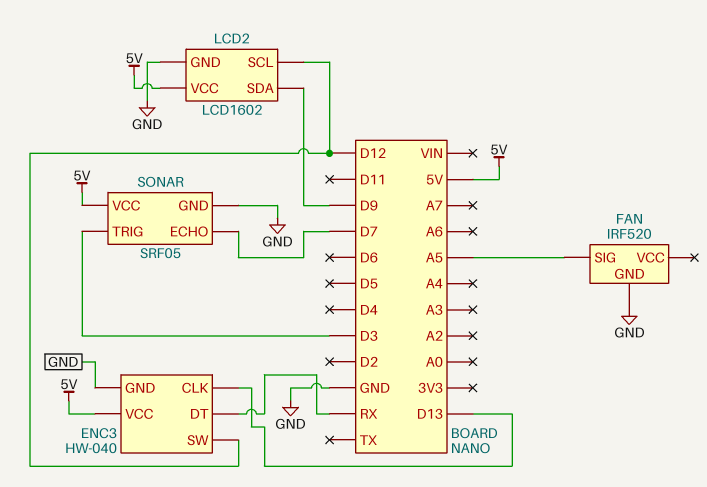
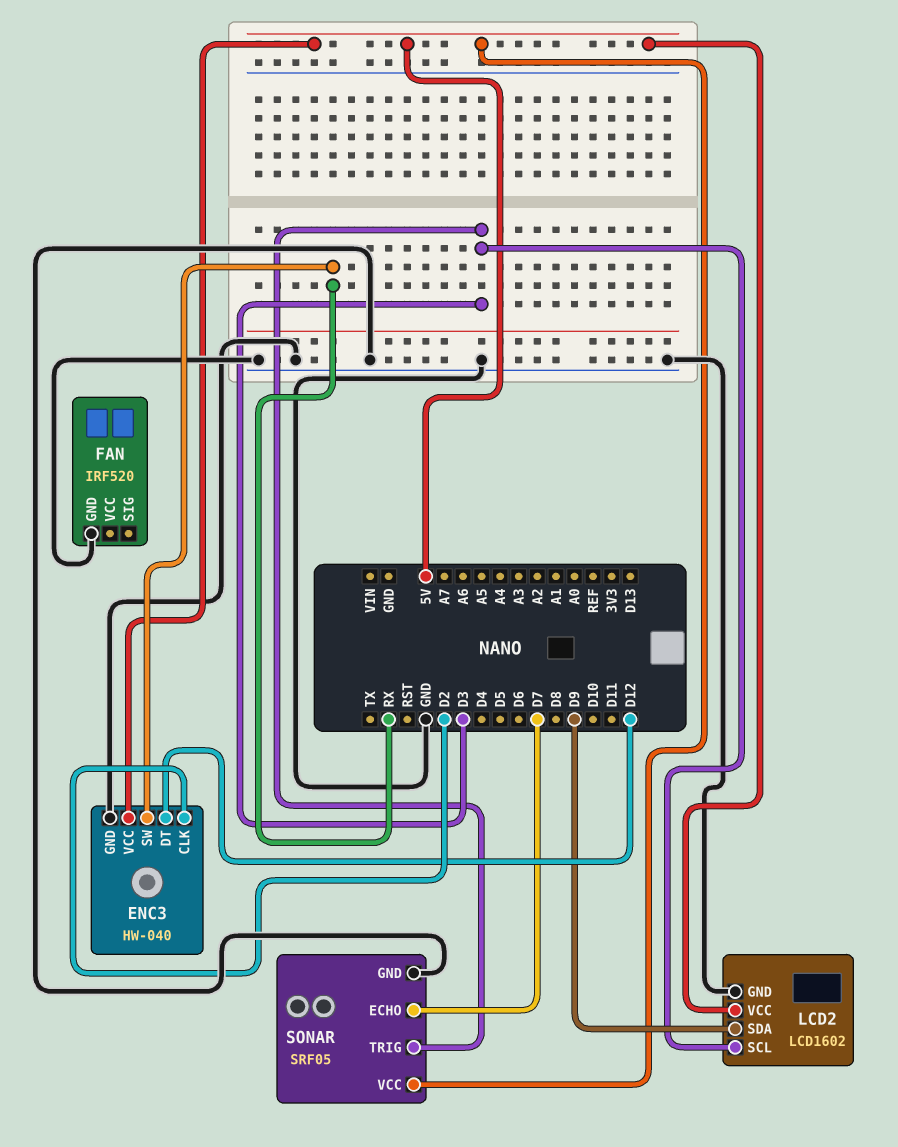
ENC3 pin CLK: D13 -> D2
ENC3 pin DT: RX -> D12
ENC3 pin SW: D12 -> RX
FAN pin SIG: A5 -> none
LCD2 pin SCL: D12 -> D3

